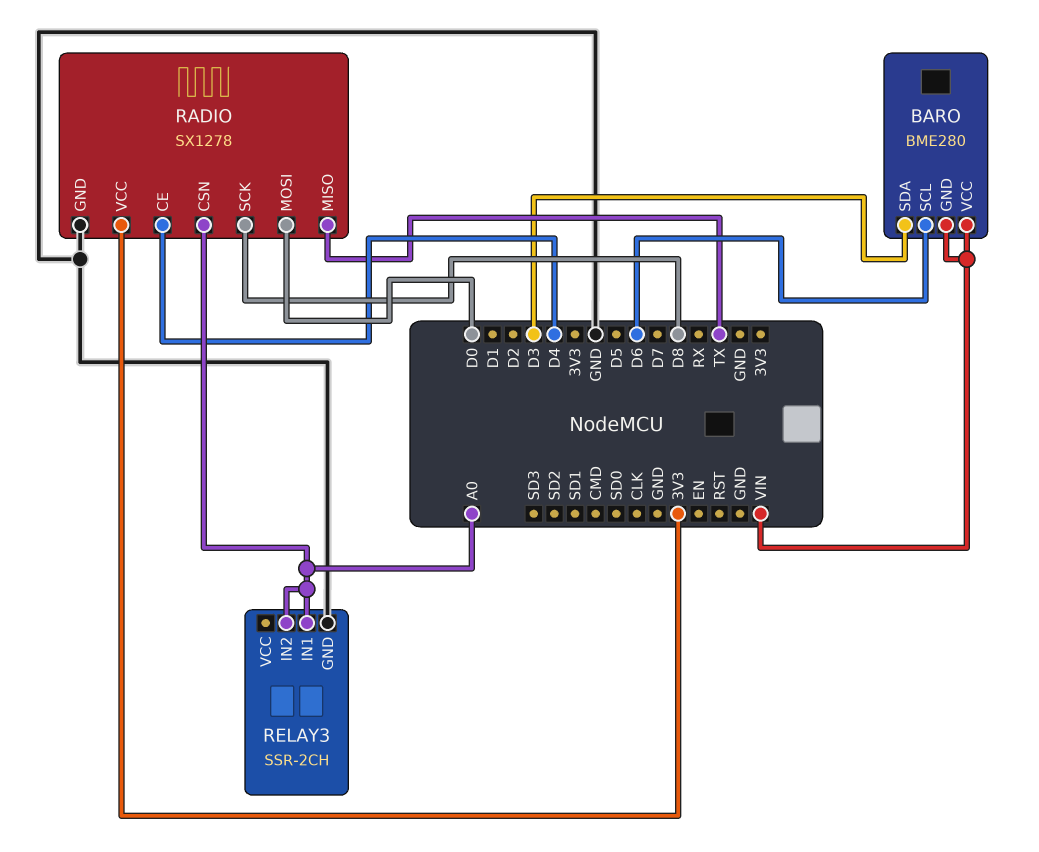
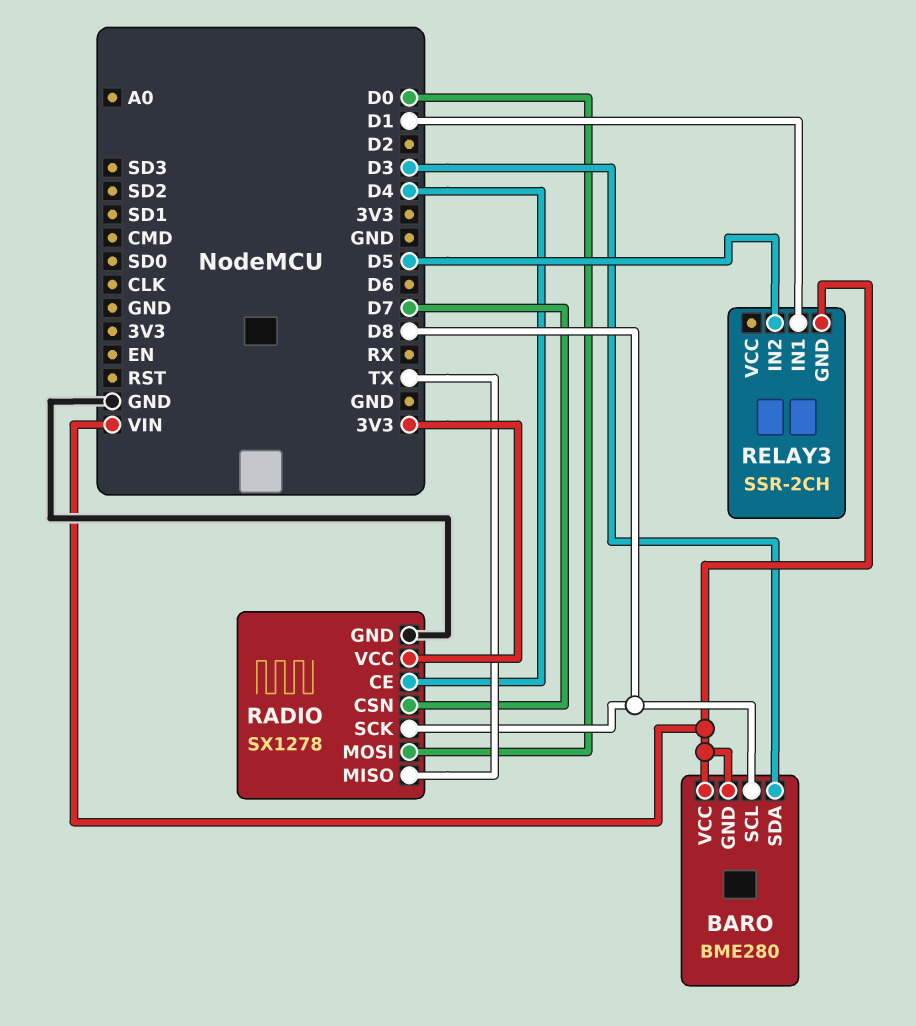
BARO pin SCL: D6 -> D8
RADIO pin CSN: A0 -> D7
RELAY3 pin GND: GND -> VIN
RELAY3 pin IN1: A0 -> D1
RELAY3 pin IN2: A0 -> D5

